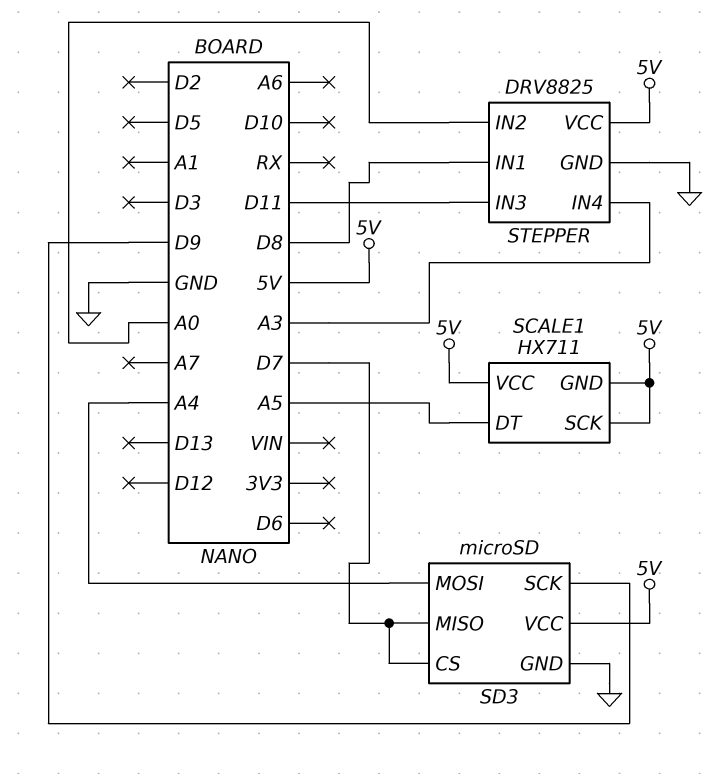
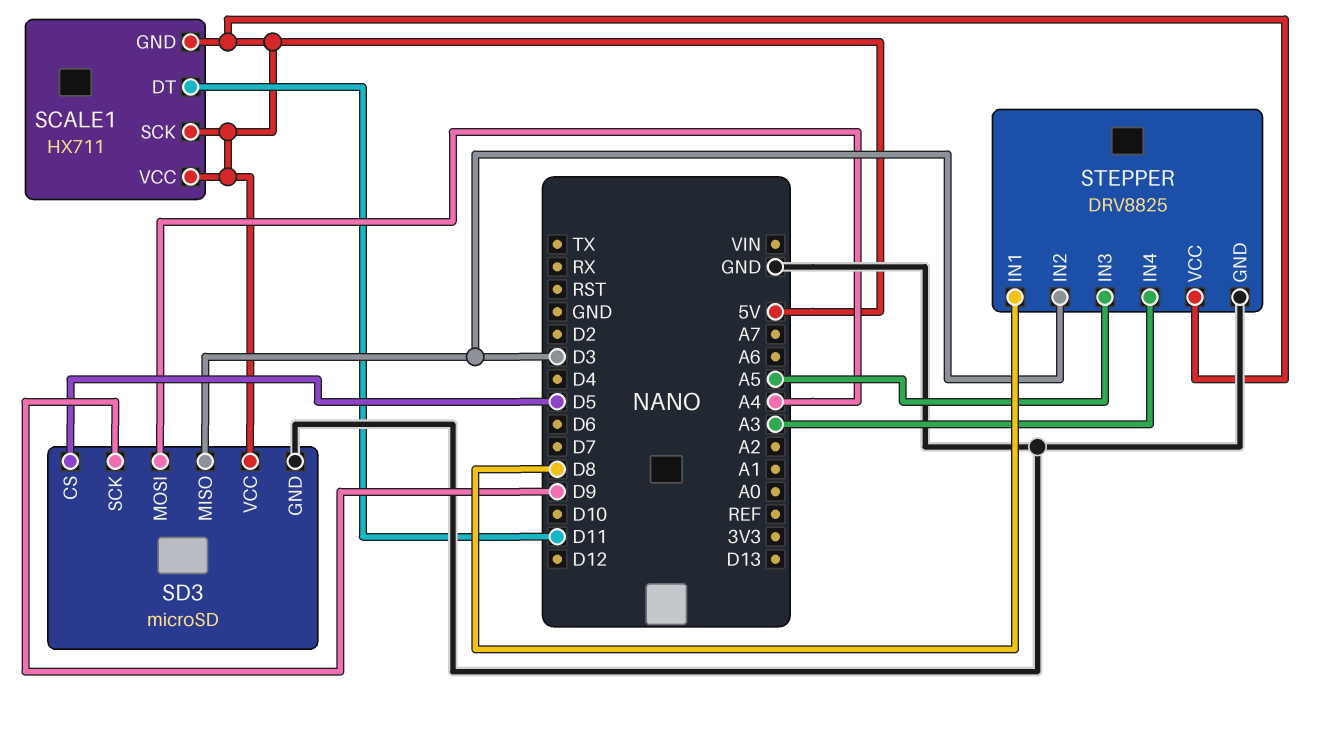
SCALE1 pin DT: A5 -> D11
SD3 pin CS: D7 -> D5
SD3 pin MISO: D7 -> D3
STEPPER pin IN2: A0 -> D3
STEPPER pin IN3: D11 -> A5

